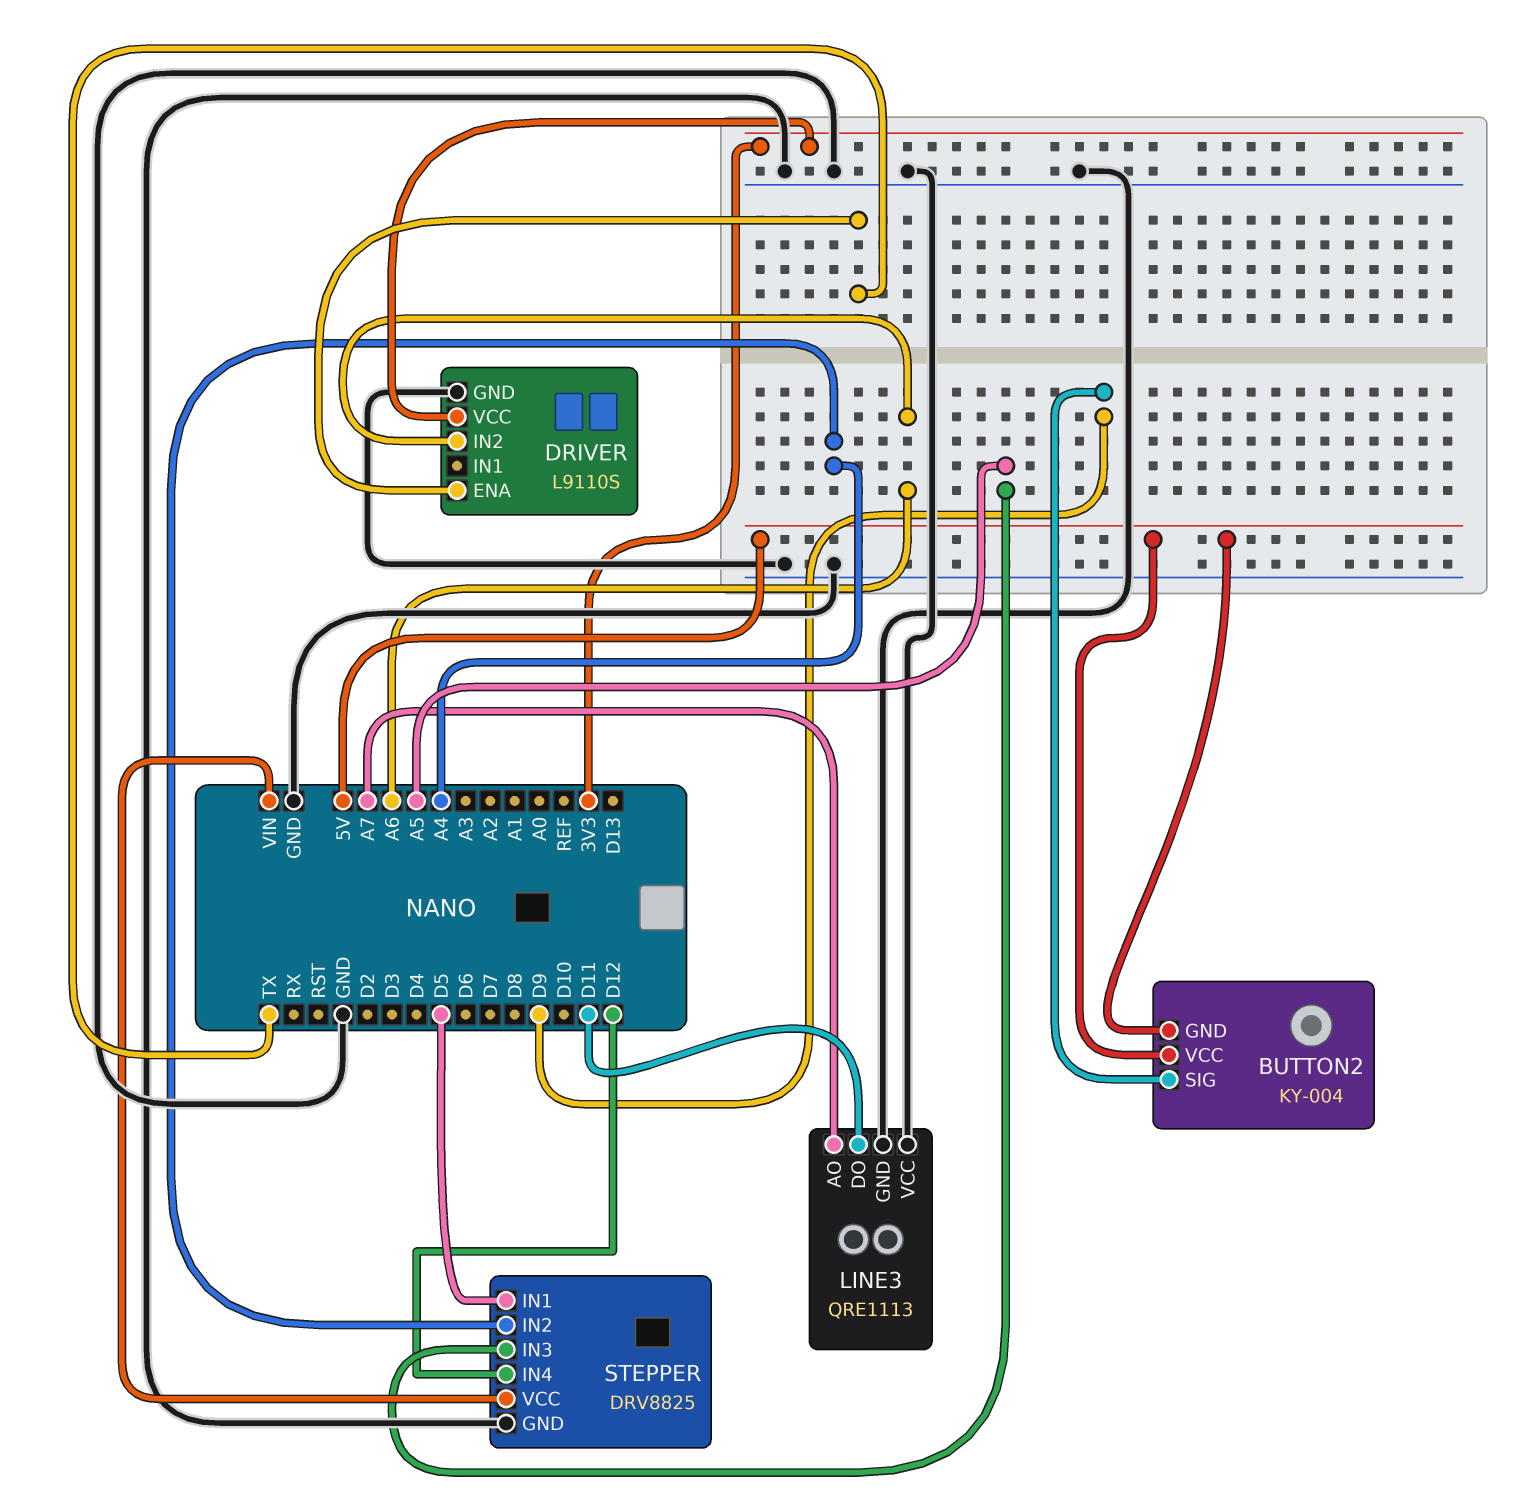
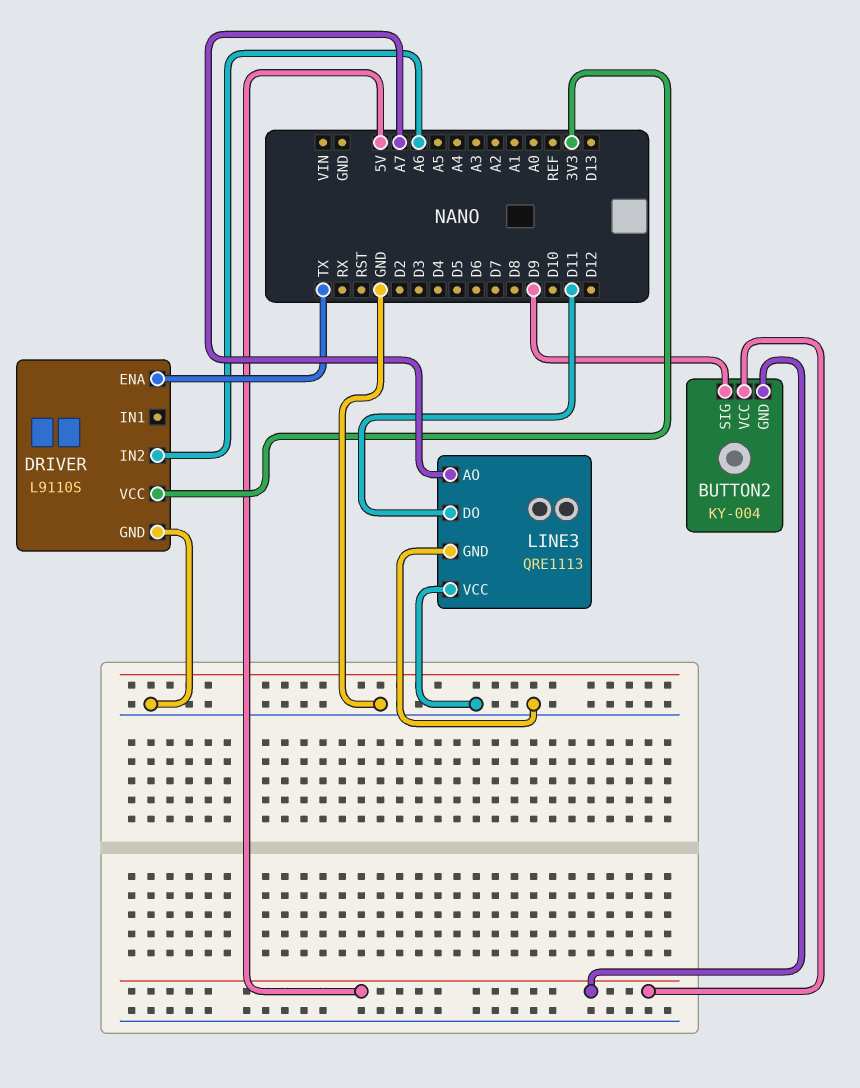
STEPPER: DRV8825 -> none
STEPPER pin GND: GND -> none
STEPPER pin IN1: D5 -> none
STEPPER pin IN2: A4 -> none
STEPPER pin IN3: A5 -> none
STEPPER pin IN4: D12 -> none
STEPPER pin VCC: VIN -> none

